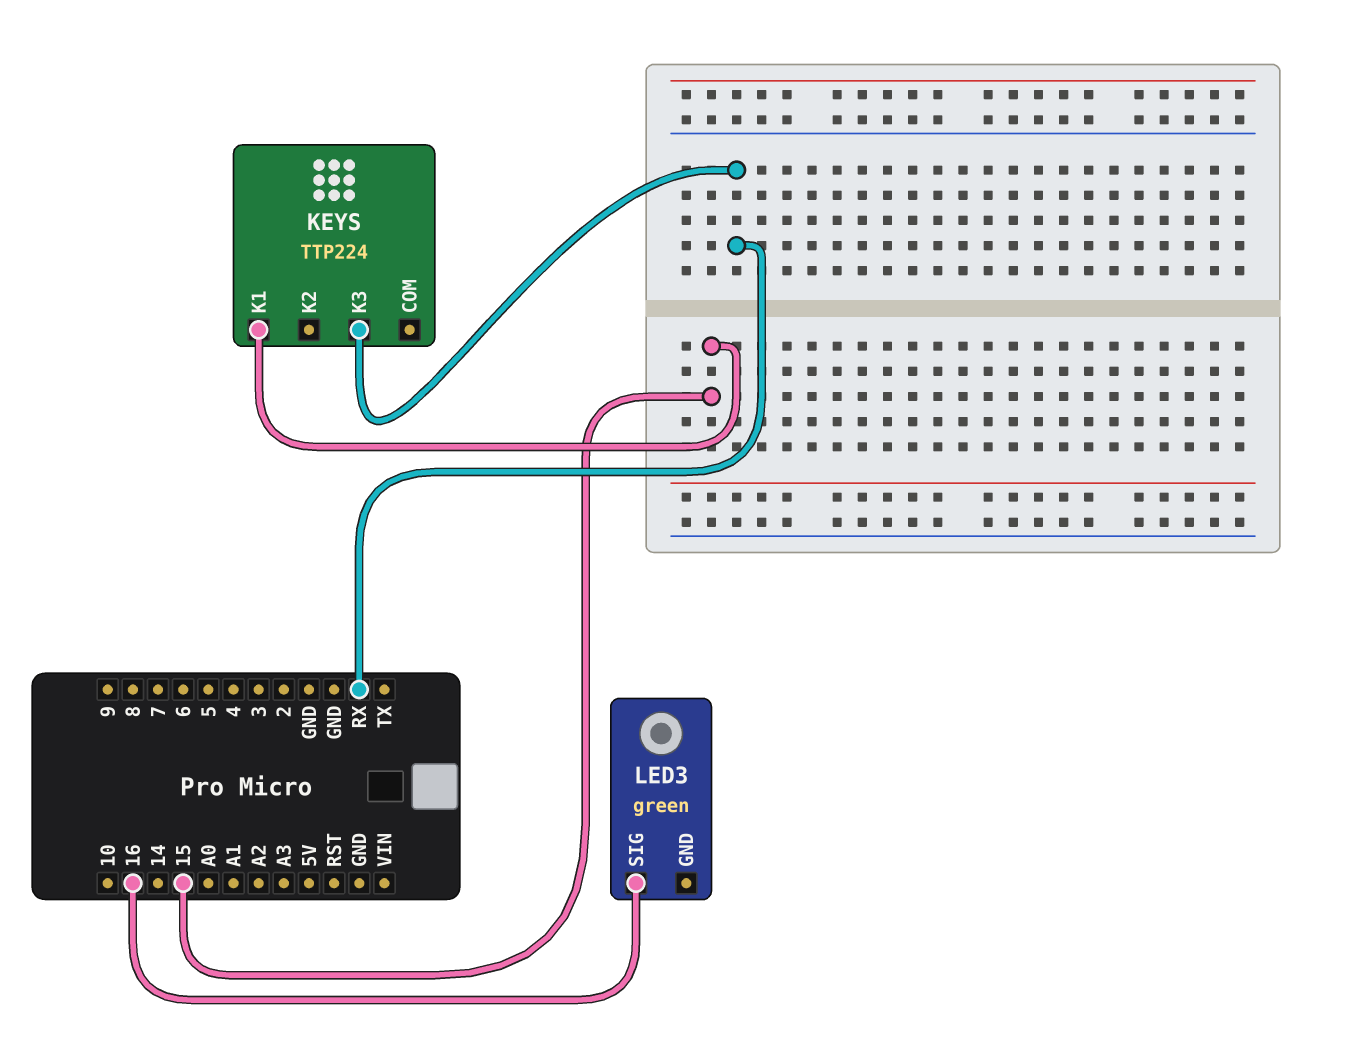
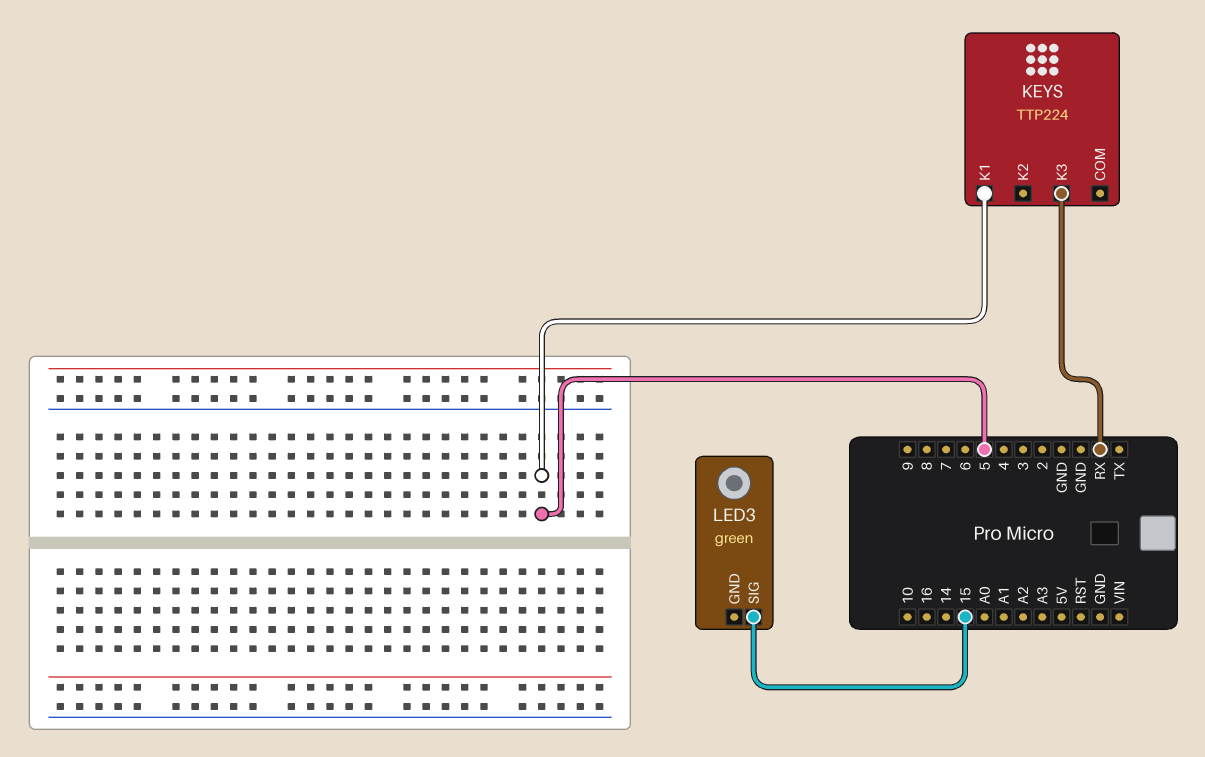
KEYS pin K1: 15 -> 5
LED3 pin SIG: 16 -> 15

